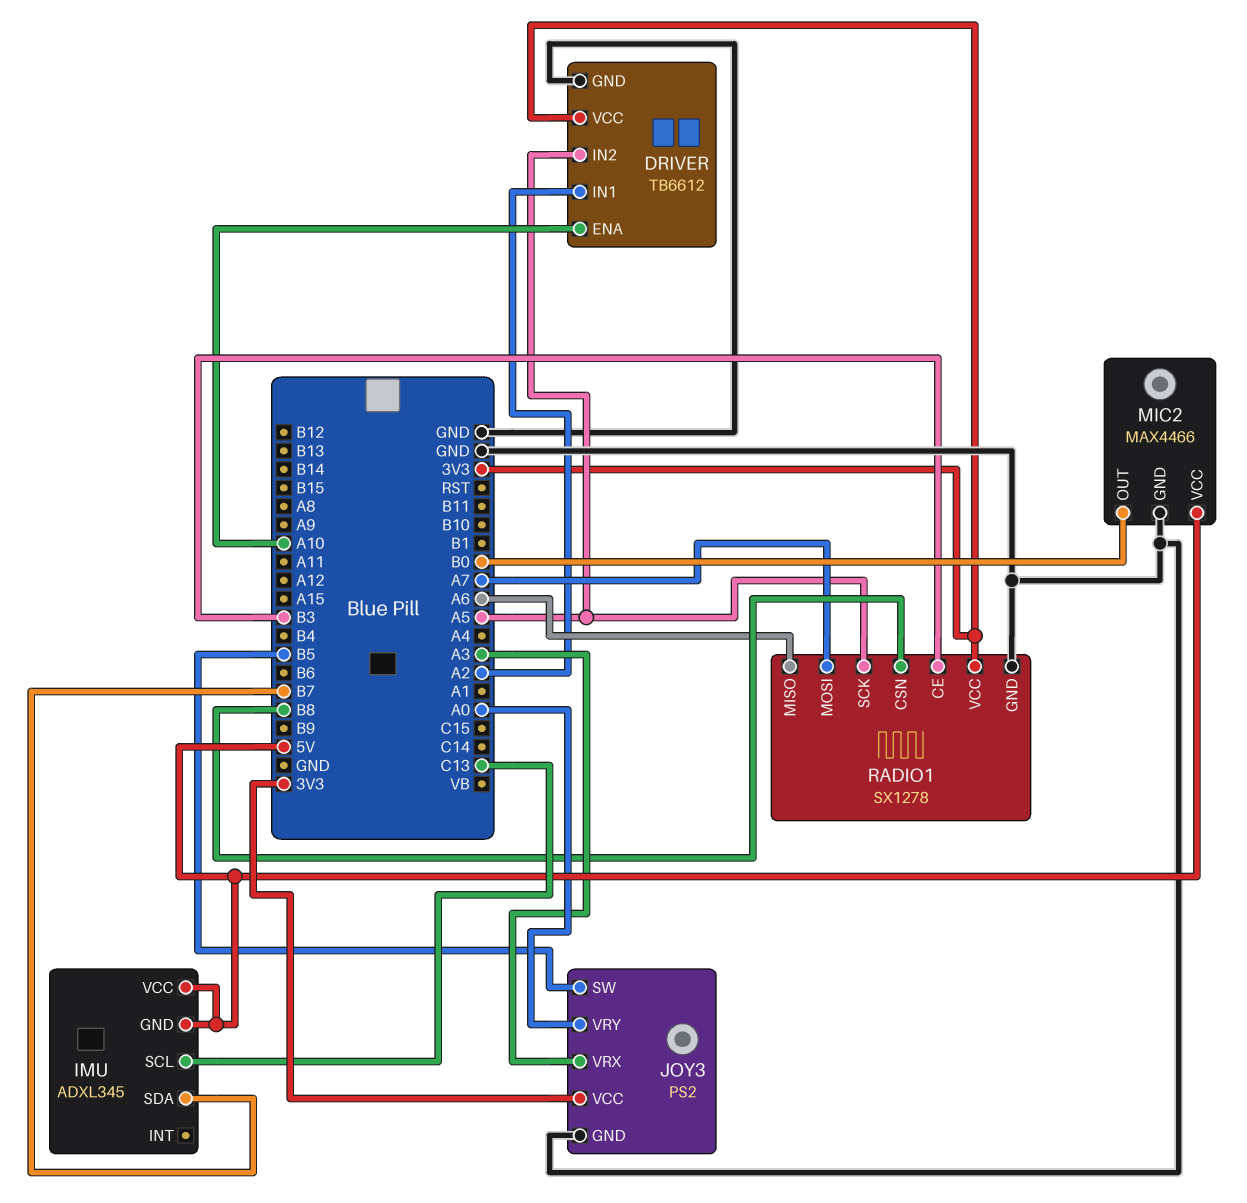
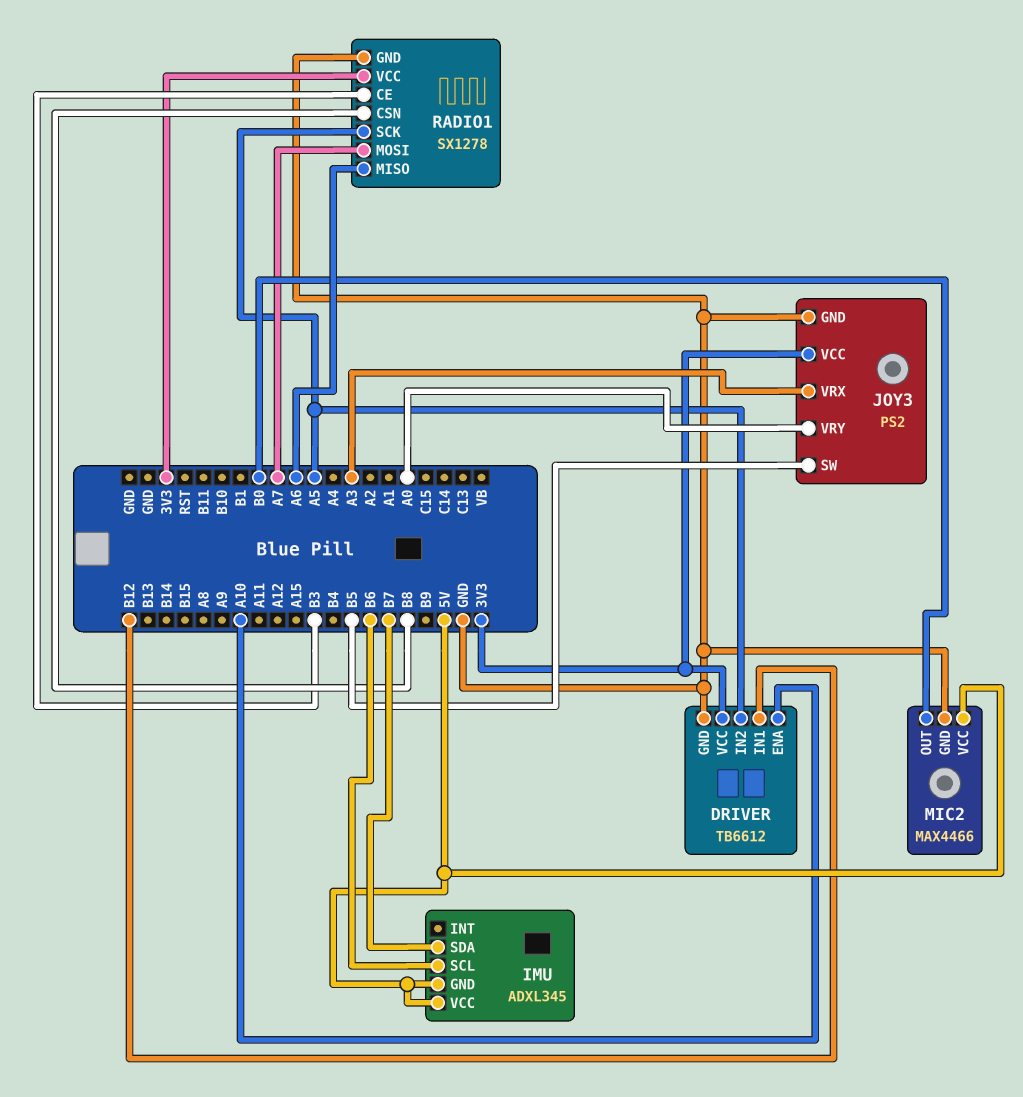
DRIVER pin IN1: A2 -> B12
IMU pin SCL: C13 -> B6

